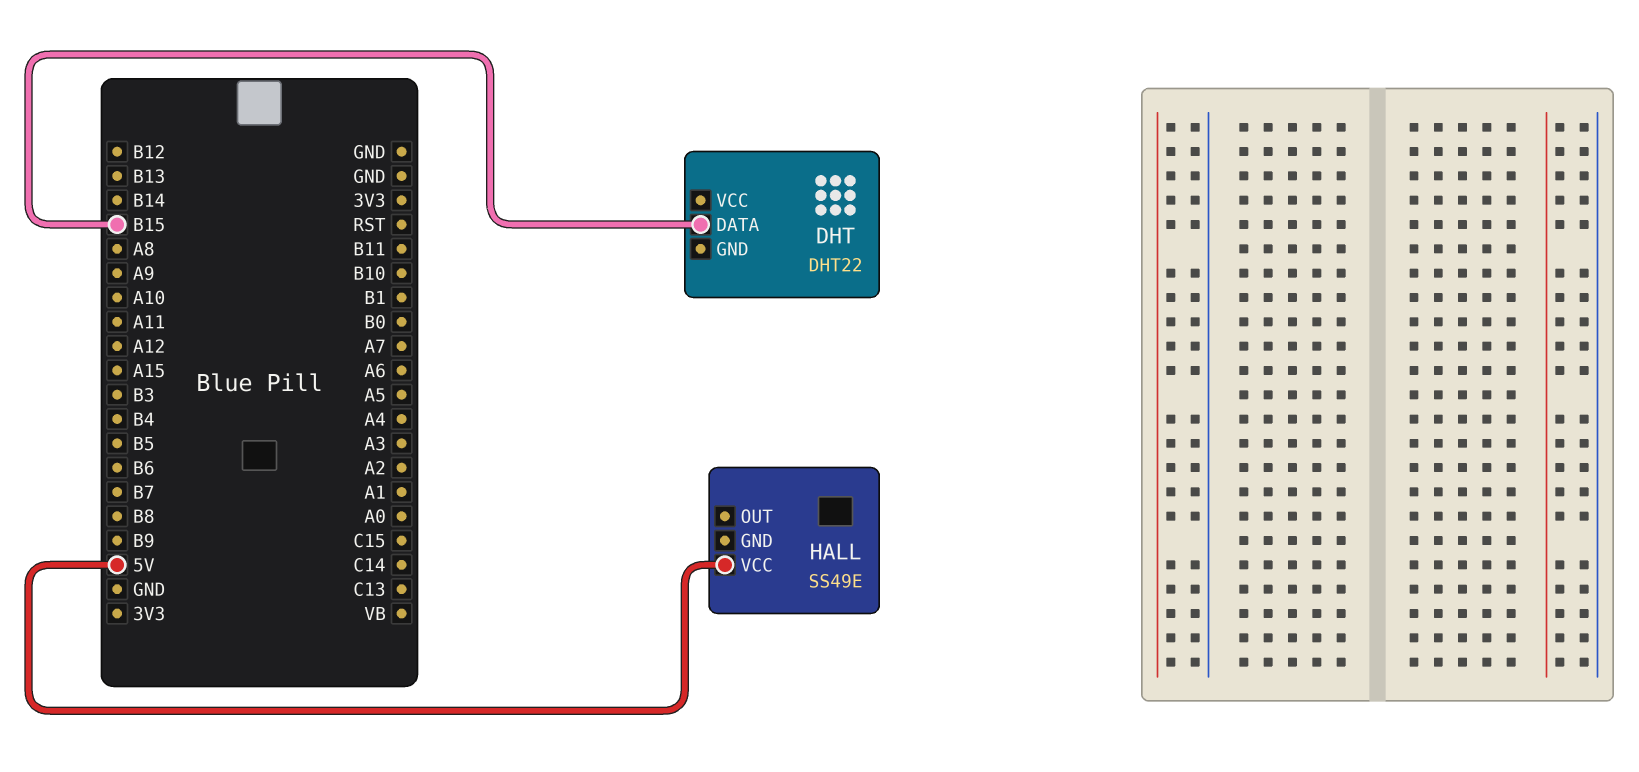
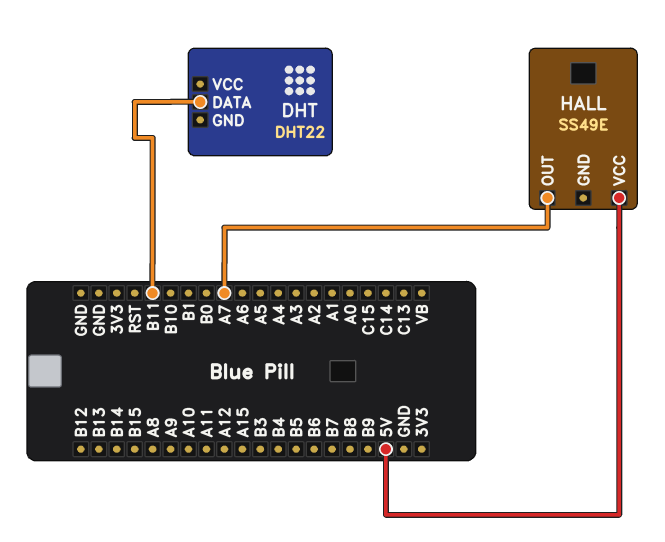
DHT pin DATA: B15 -> B11
HALL pin OUT: none -> A7

